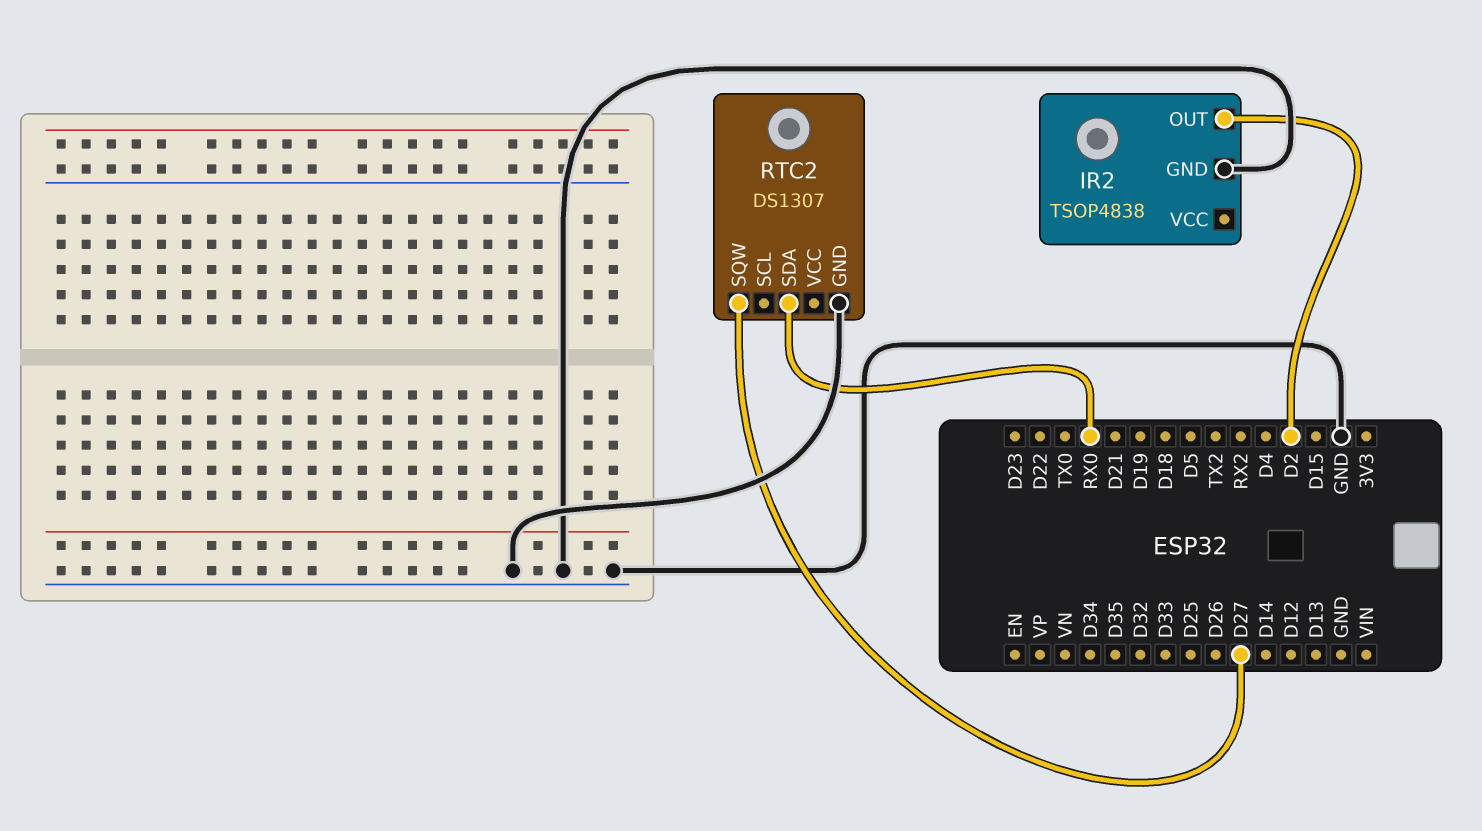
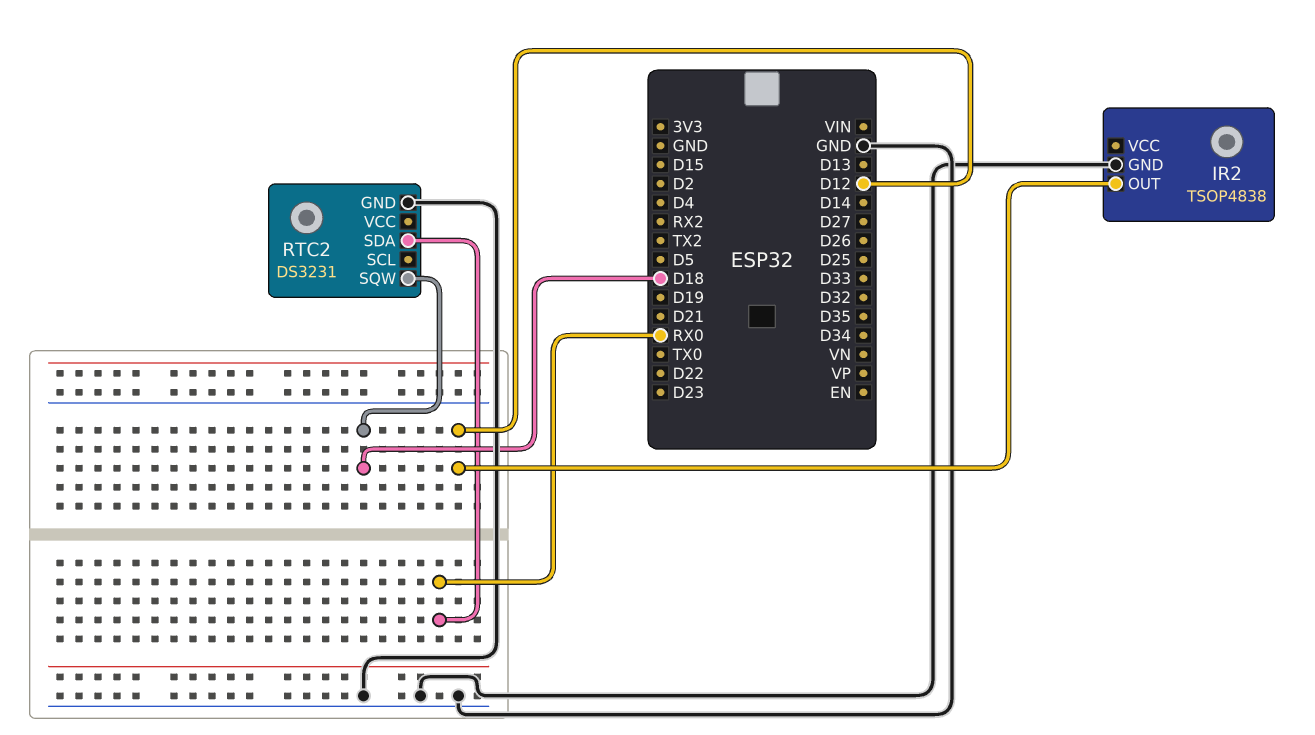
IR2 pin OUT: D2 -> D12
RTC2: DS1307 -> DS3231
RTC2 pin SQW: D27 -> D18

